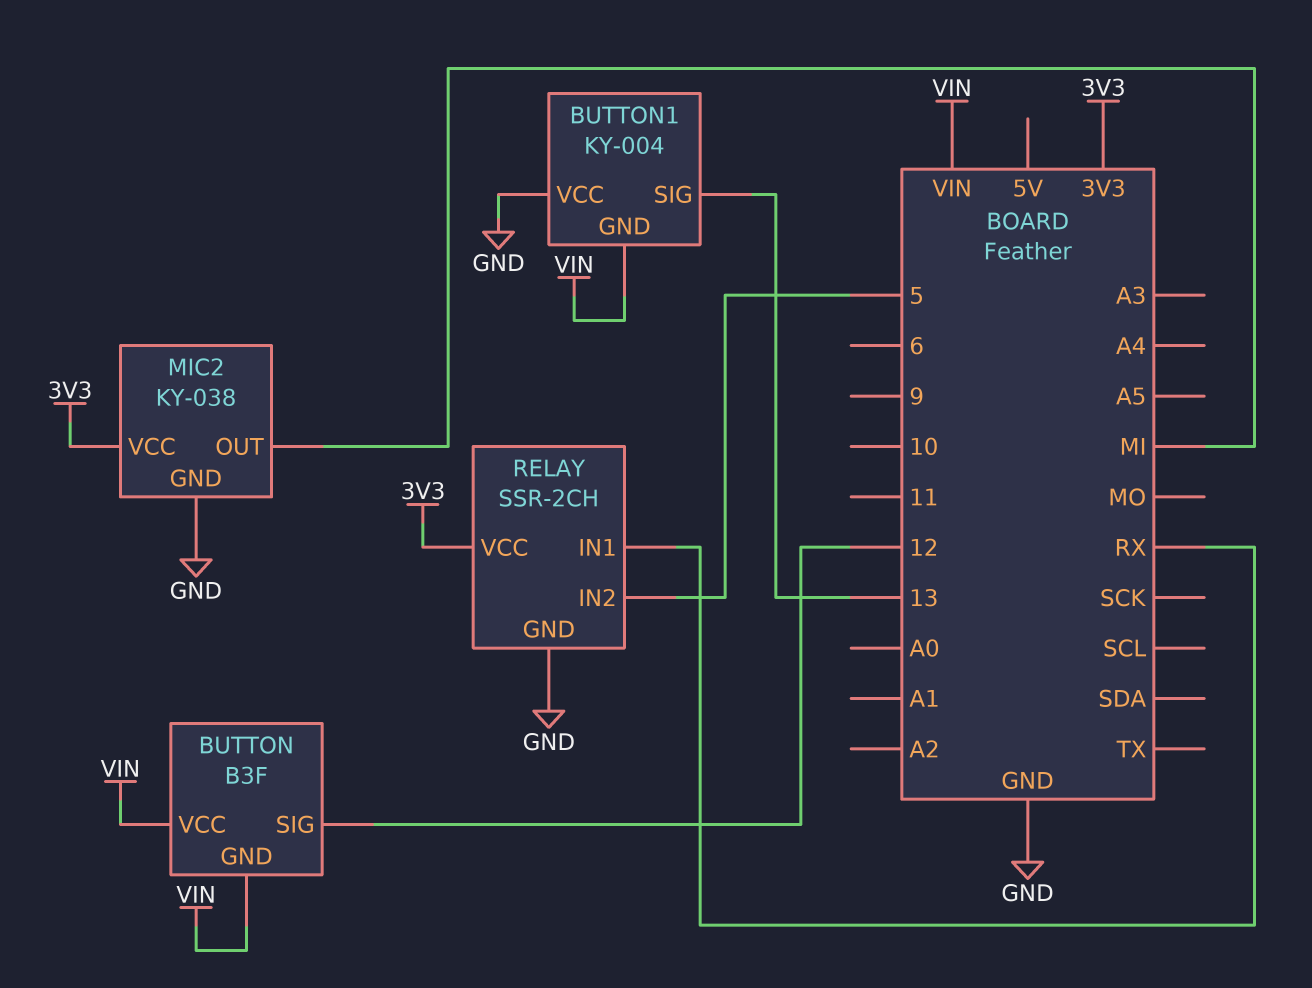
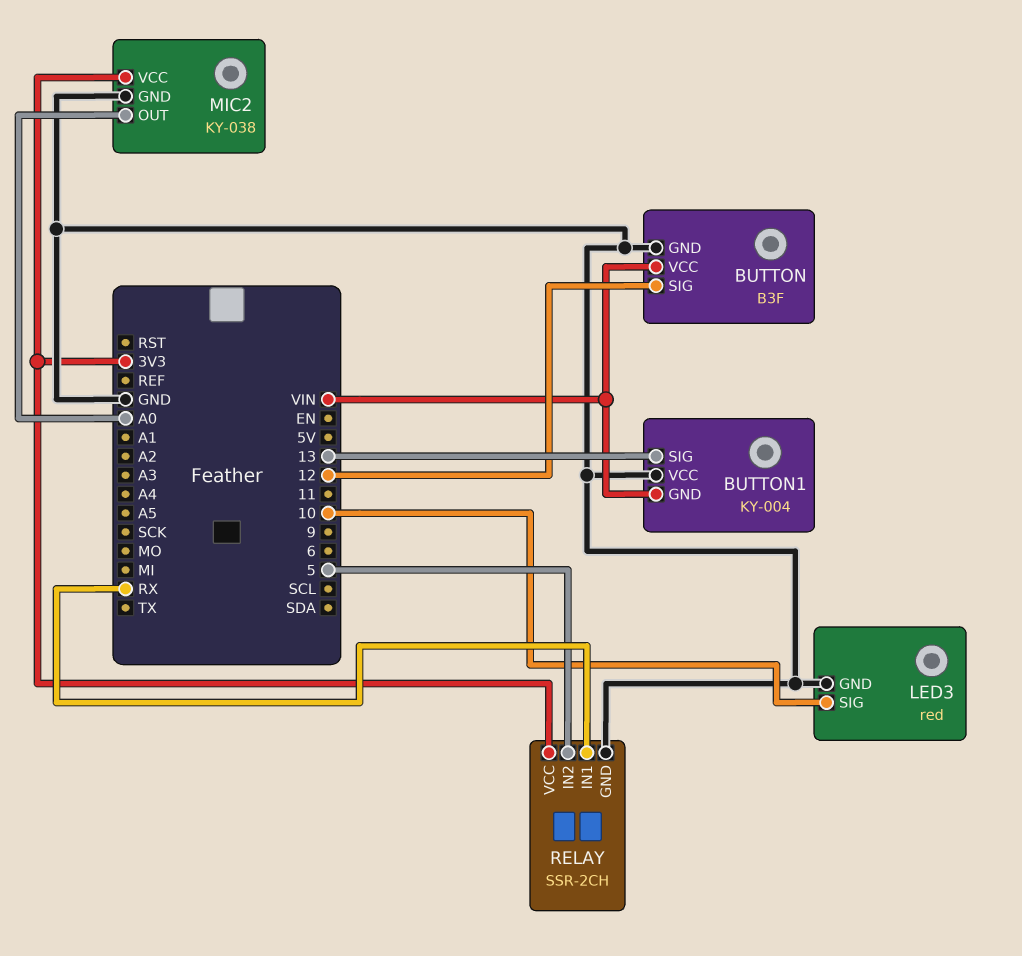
BUTTON pin GND: VIN -> GND
LED3: none -> red
LED3 pin GND: none -> GND
LED3 pin SIG: none -> 10
MIC2 pin OUT: MI -> A0

